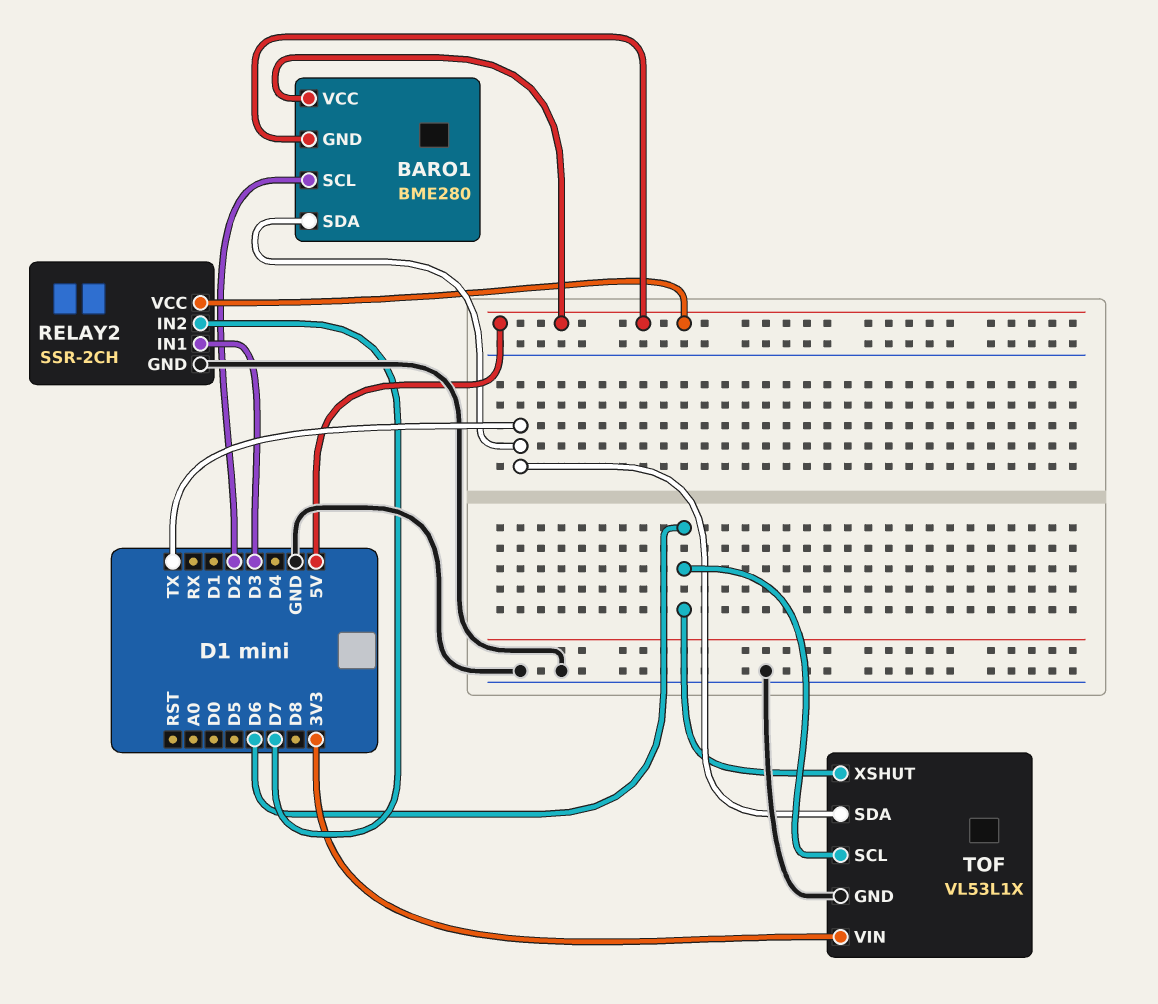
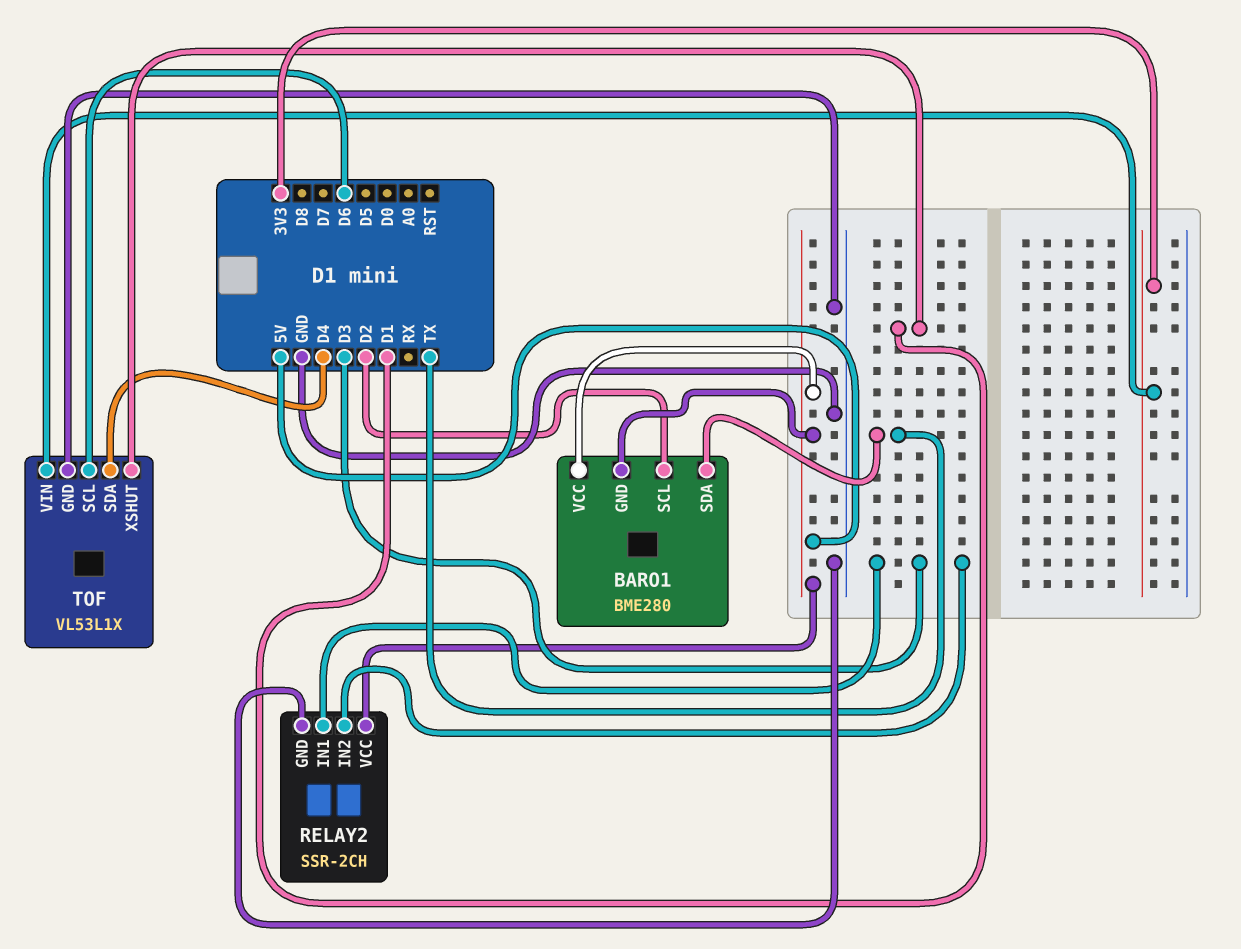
RELAY2 pin IN2: D7 -> D3
TOF pin SDA: TX -> D4
TOF pin XSHUT: D6 -> D1

